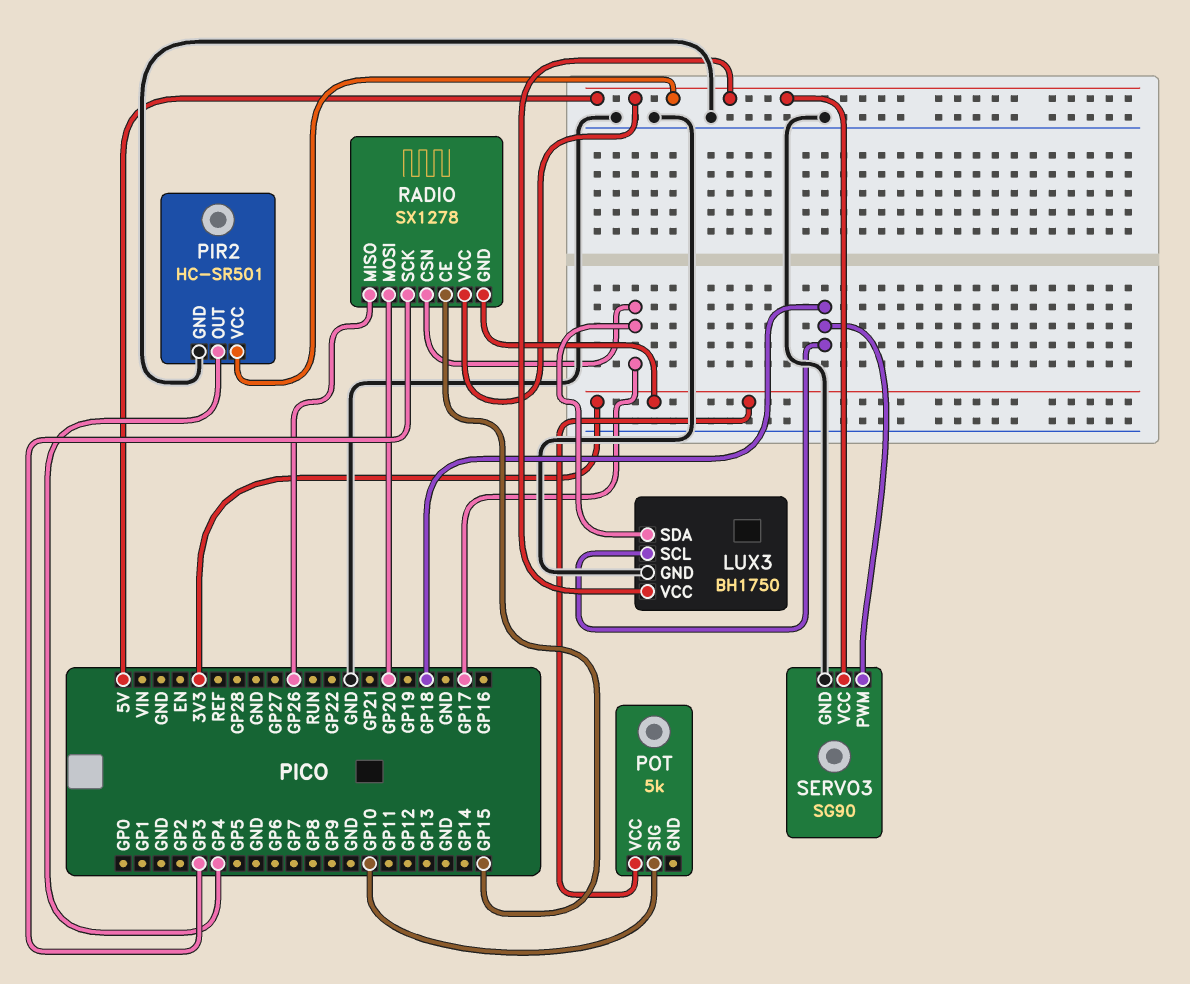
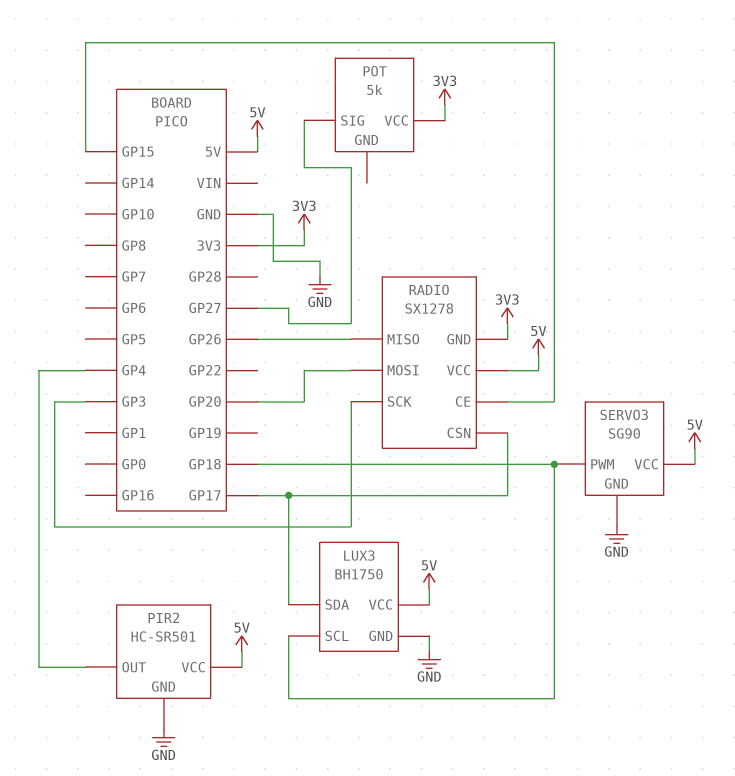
POT pin SIG: GP10 -> GP27

